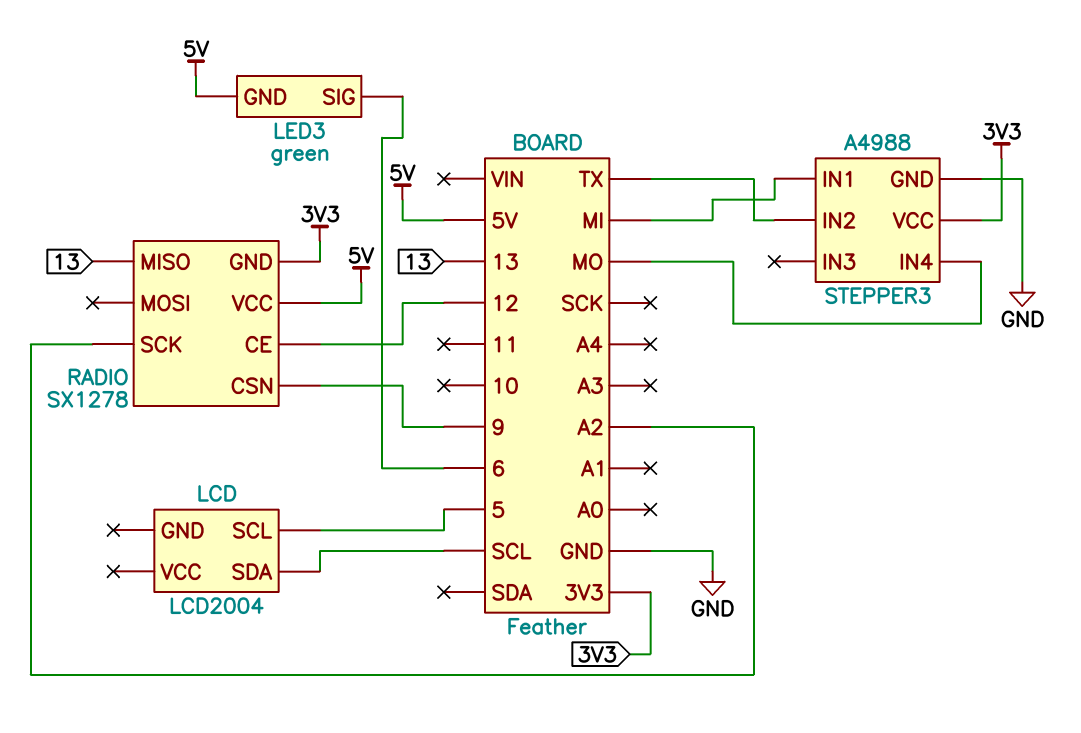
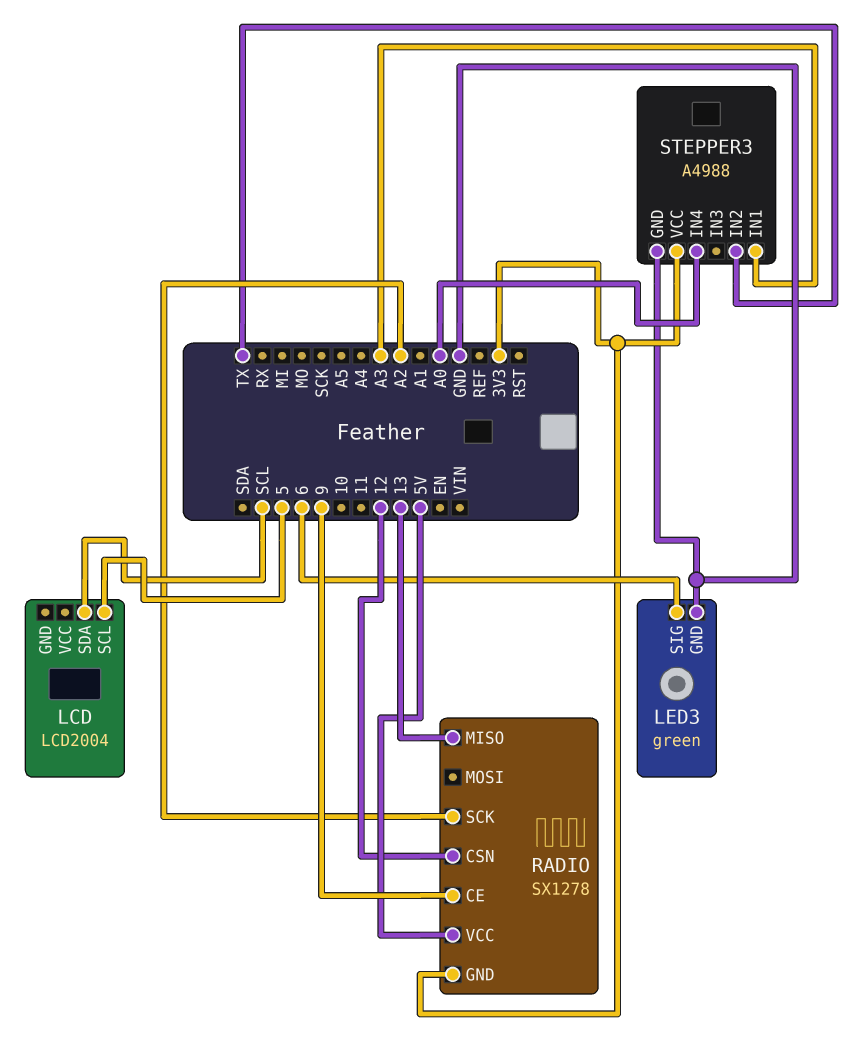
LED3 pin GND: 5V -> GND
RADIO pin CE: 12 -> 9
RADIO pin CSN: 9 -> 12
STEPPER3 pin IN1: MI -> A3
STEPPER3 pin IN4: MO -> A0

